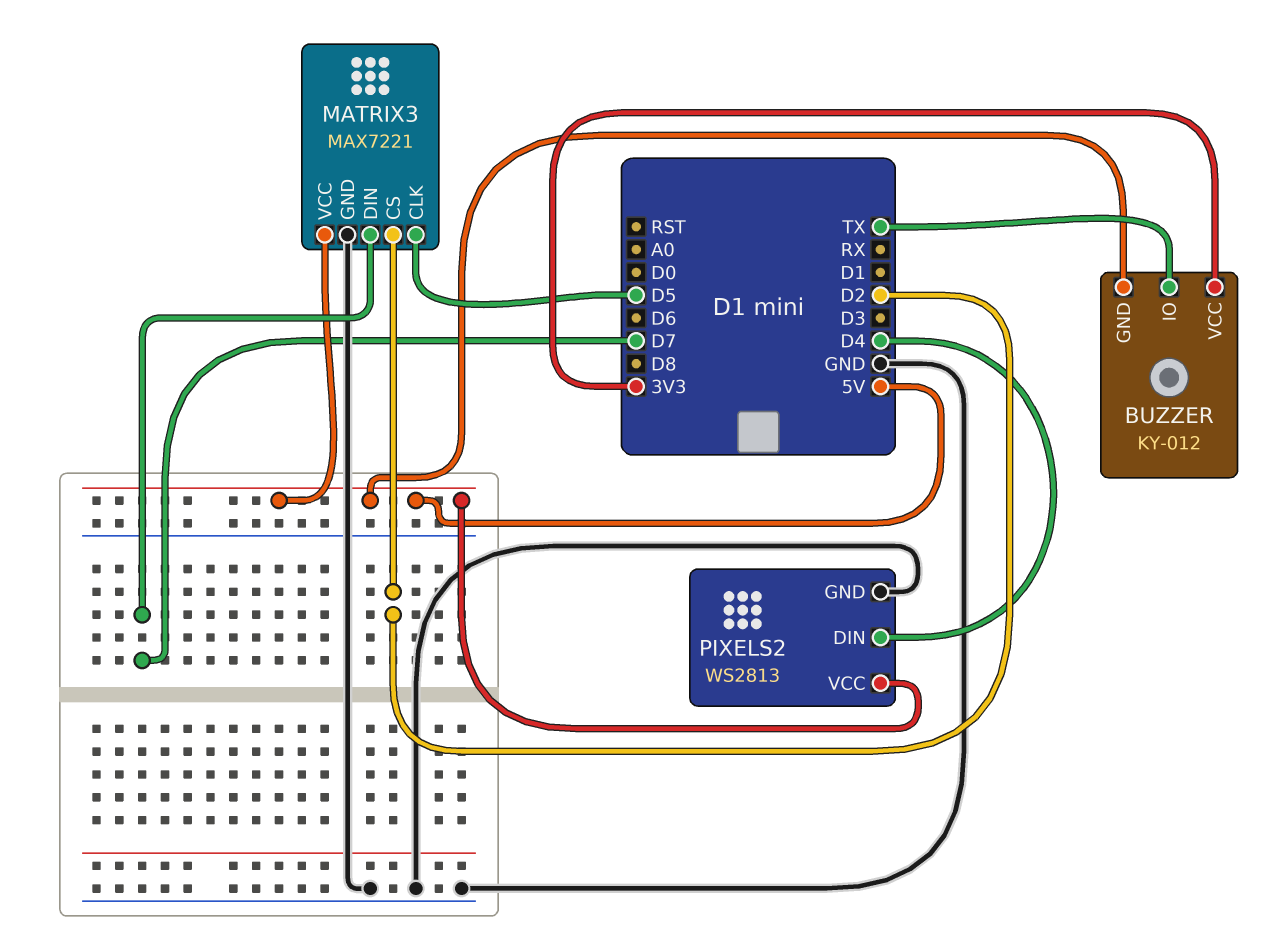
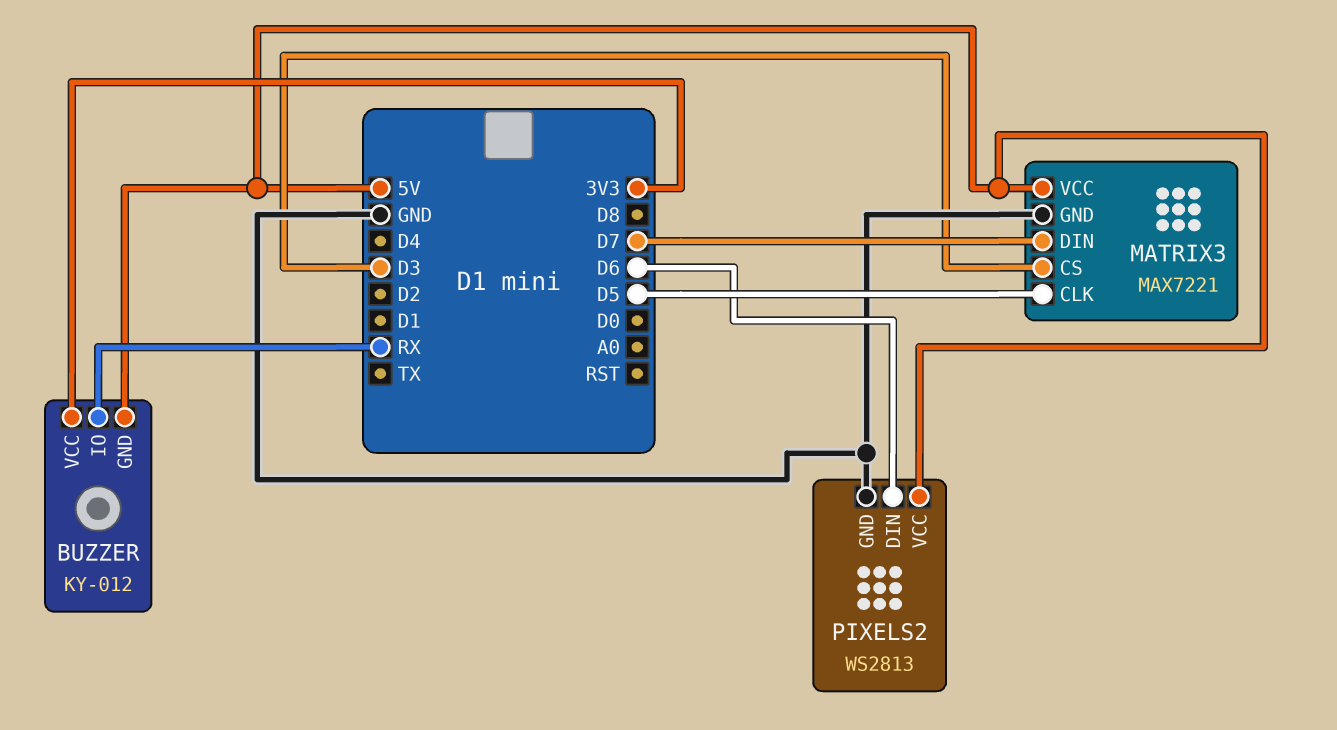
BUZZER pin IO: TX -> RX
MATRIX3 pin CS: D2 -> D3
PIXELS2 pin DIN: D4 -> D6

